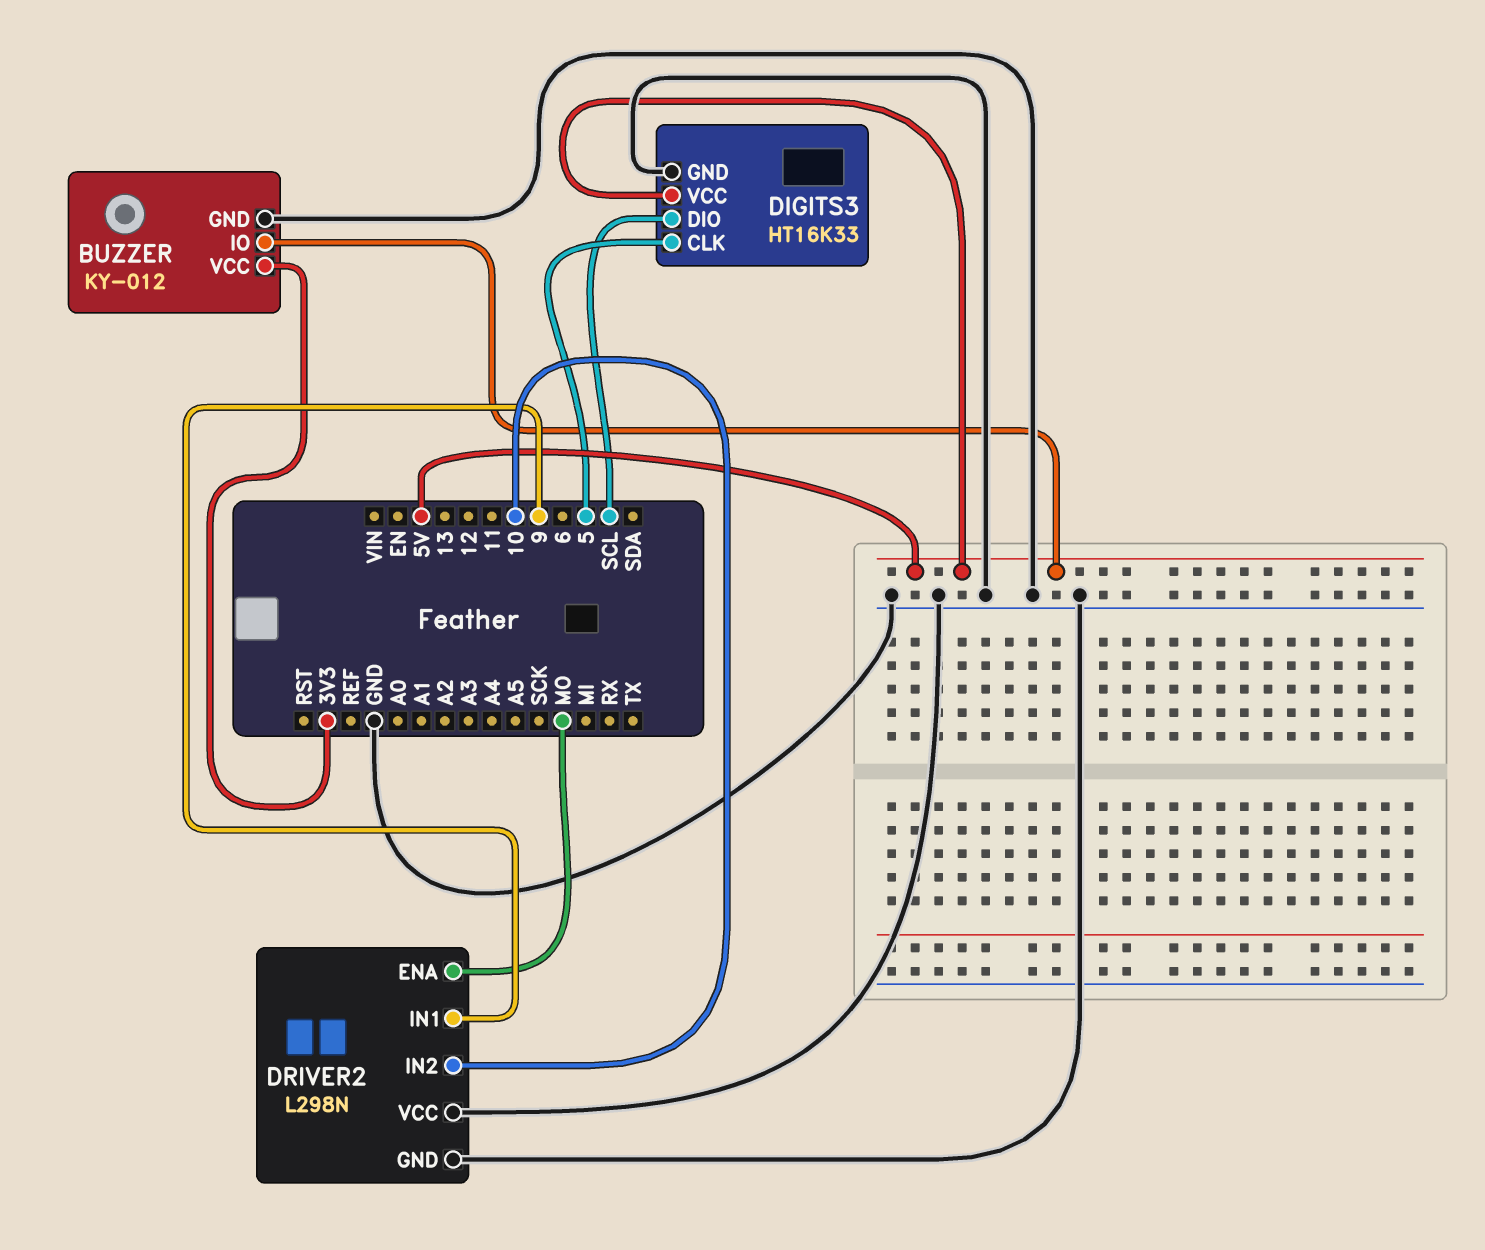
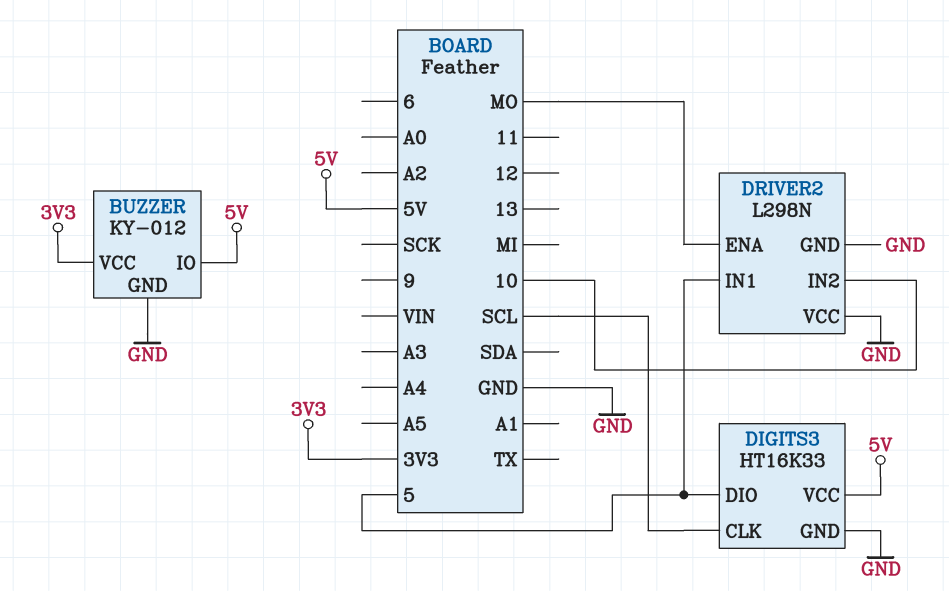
DIGITS3 pin CLK: 5 -> SCL
DIGITS3 pin DIO: SCL -> 5
DRIVER2 pin IN1: 9 -> 5

